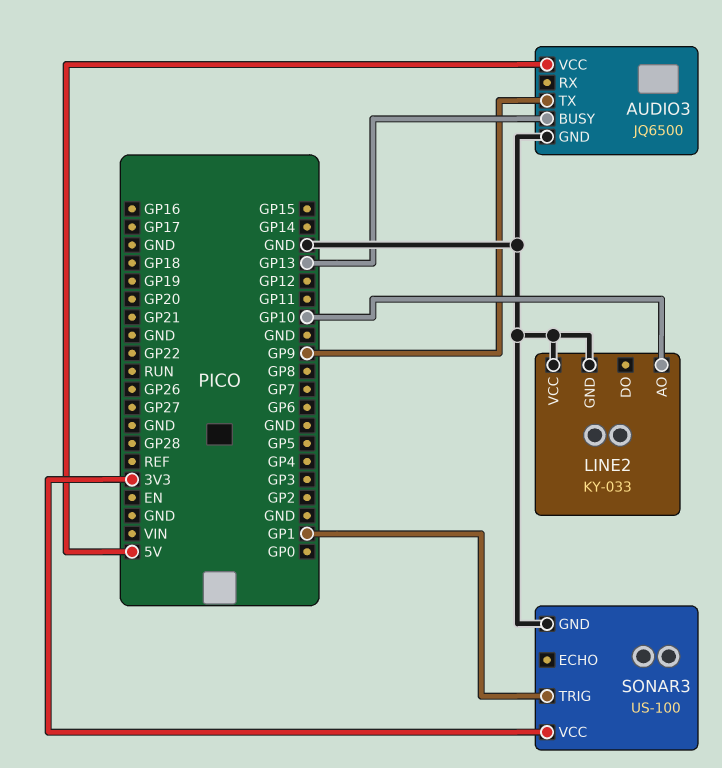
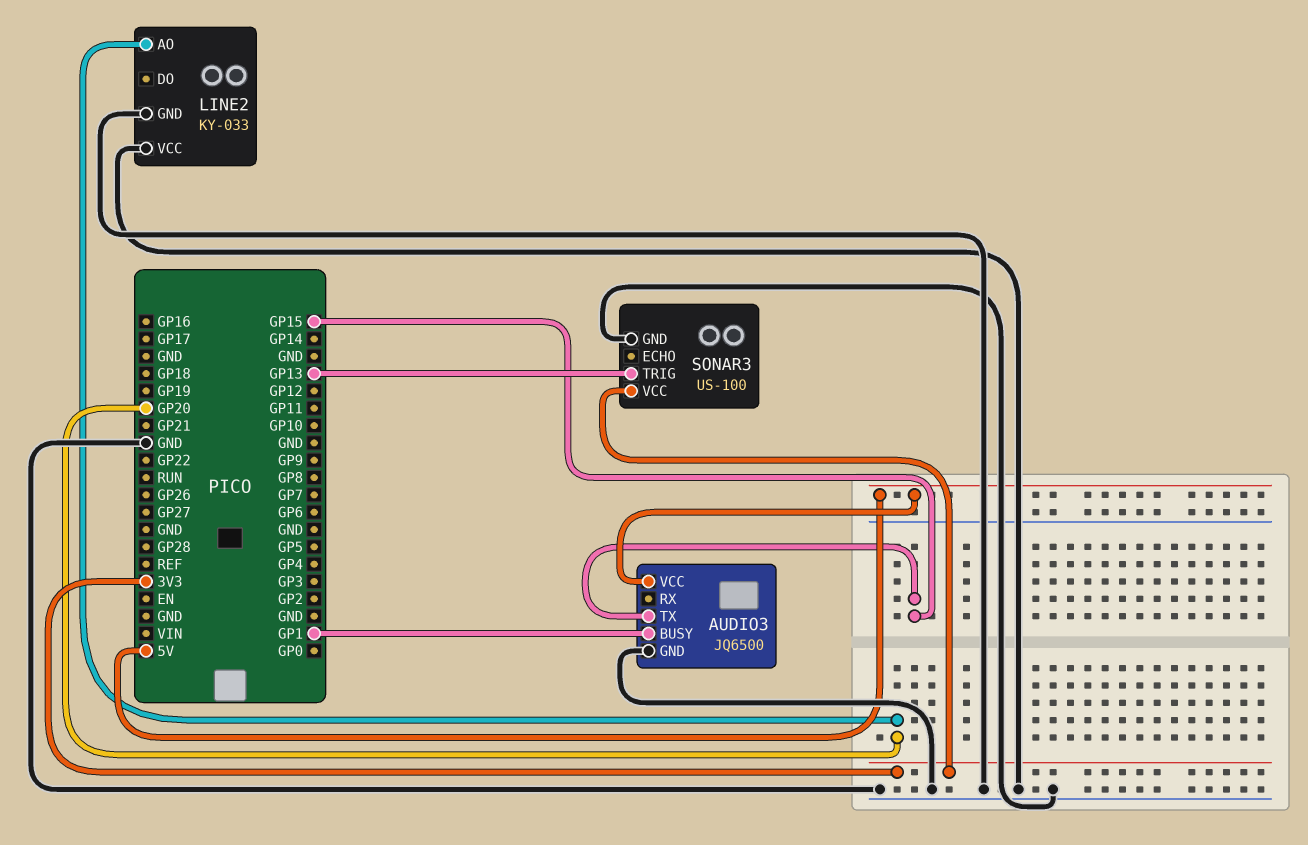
AUDIO3 pin BUSY: GP13 -> GP1
AUDIO3 pin TX: GP9 -> GP15
LINE2 pin AO: GP10 -> GP20
SONAR3 pin TRIG: GP1 -> GP13

